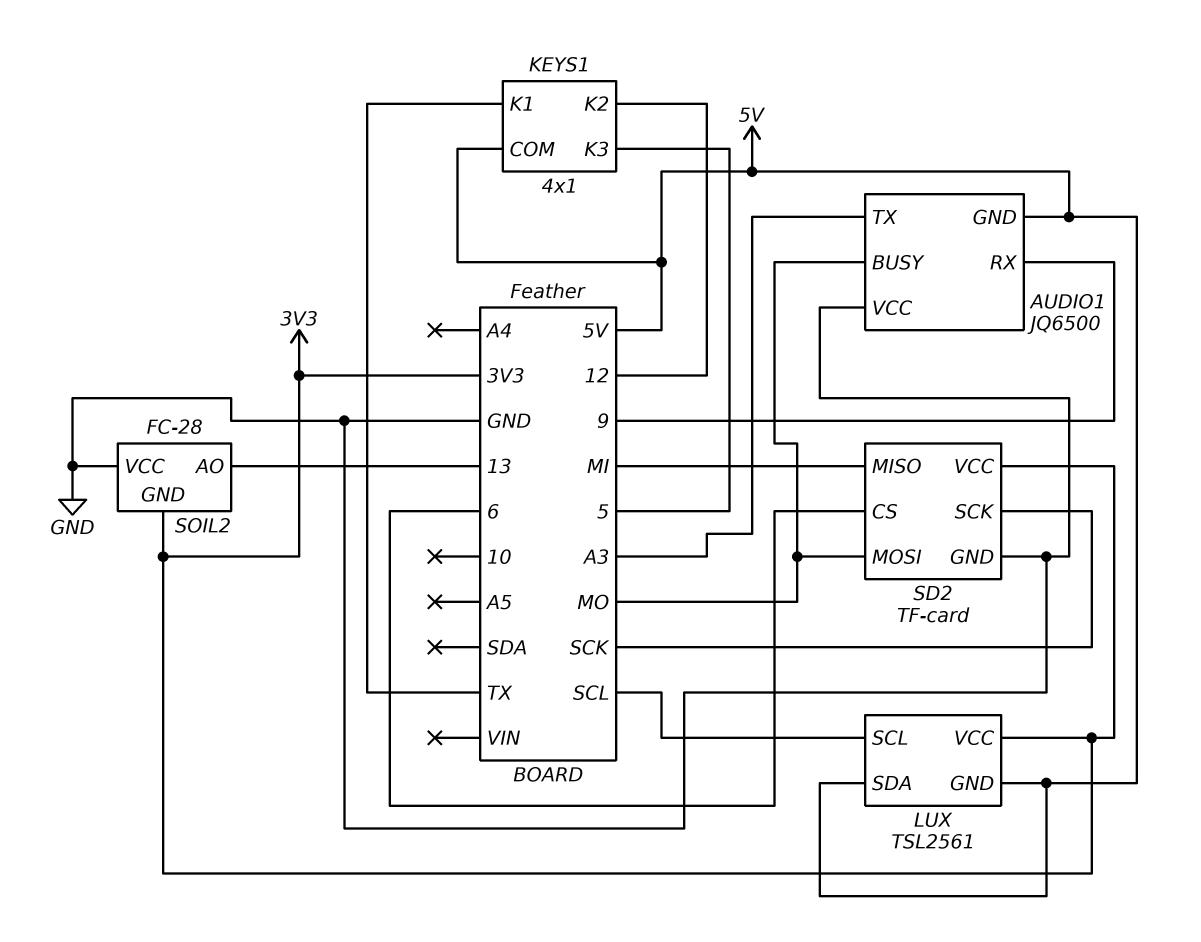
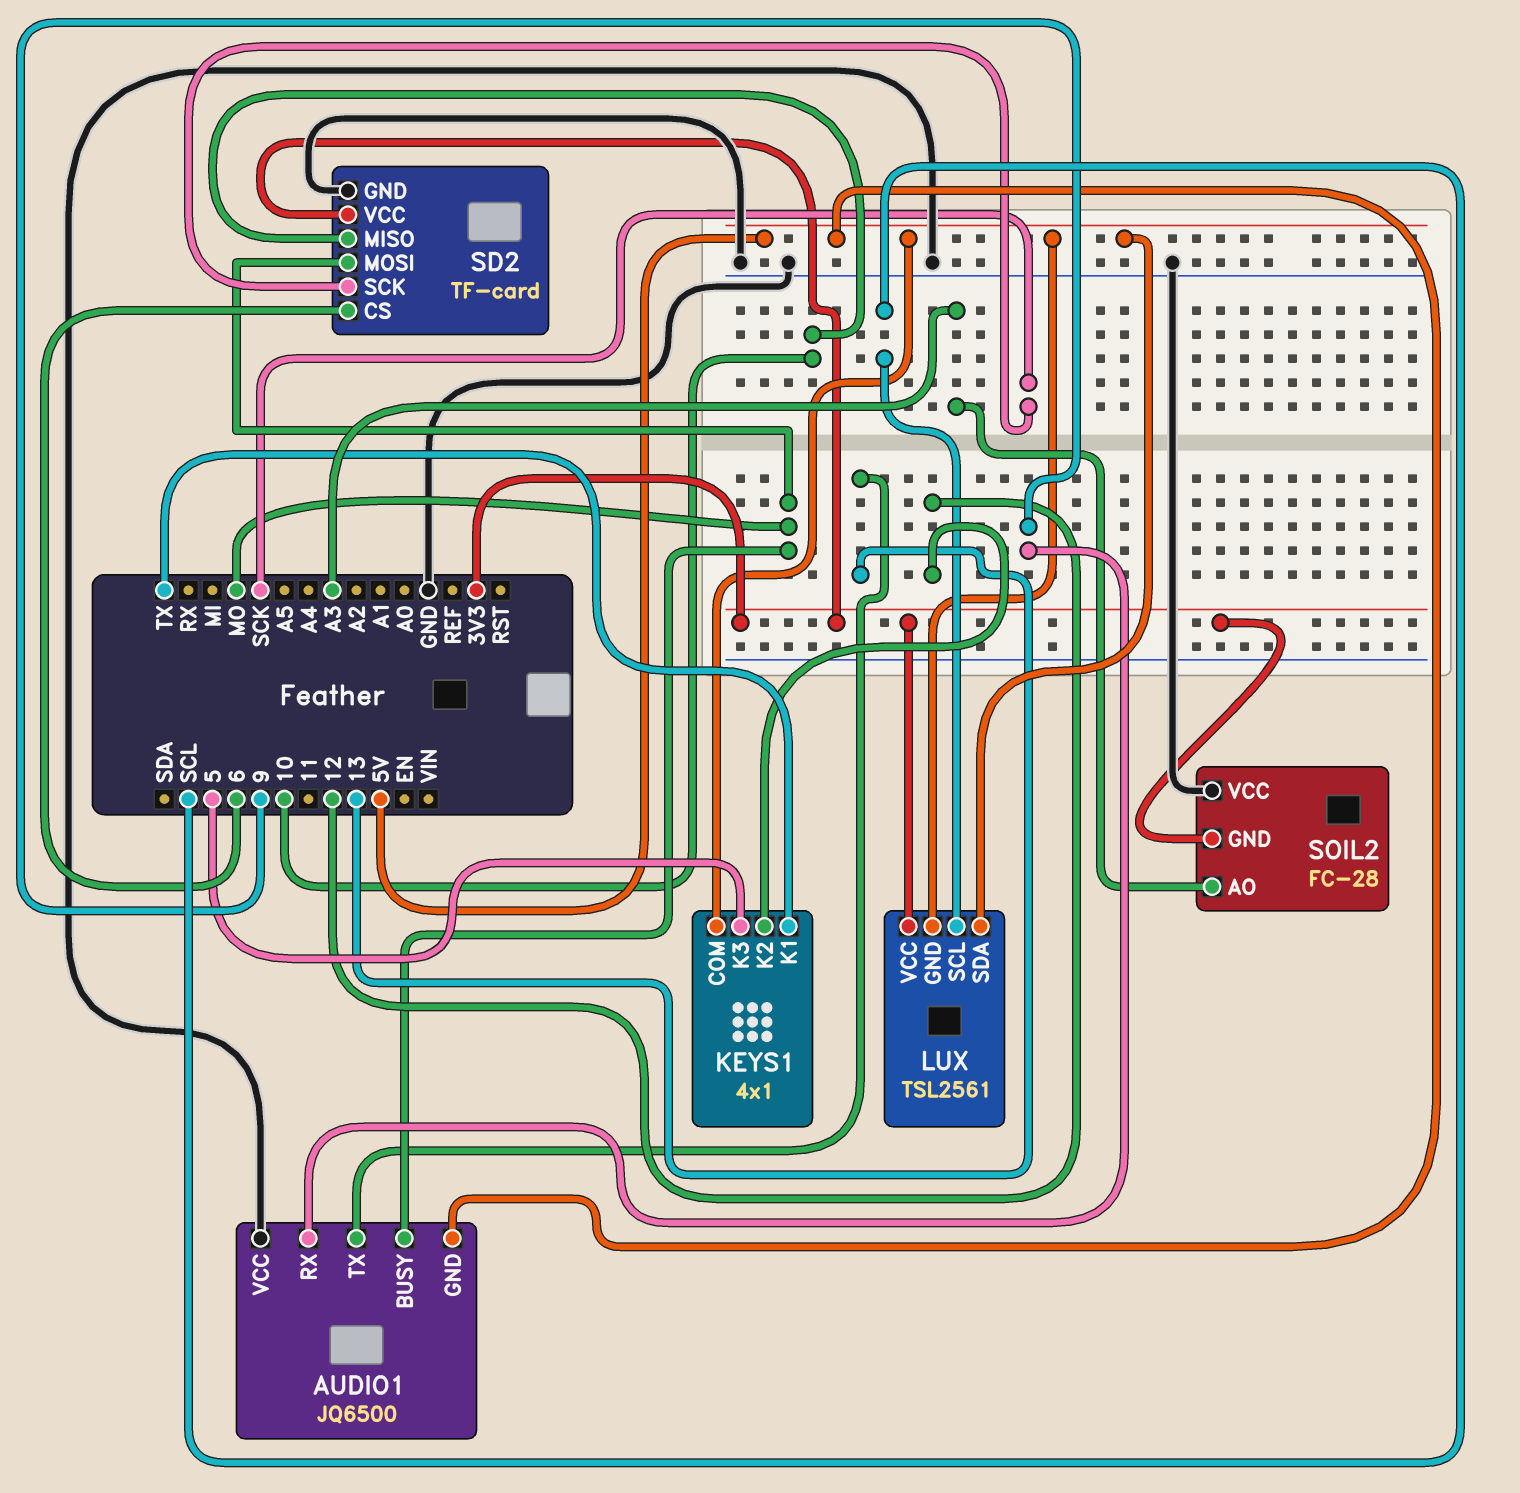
AUDIO1 pin TX: A3 -> 13
SD2 pin MISO: MI -> 10
SOIL2 pin AO: 13 -> A3

